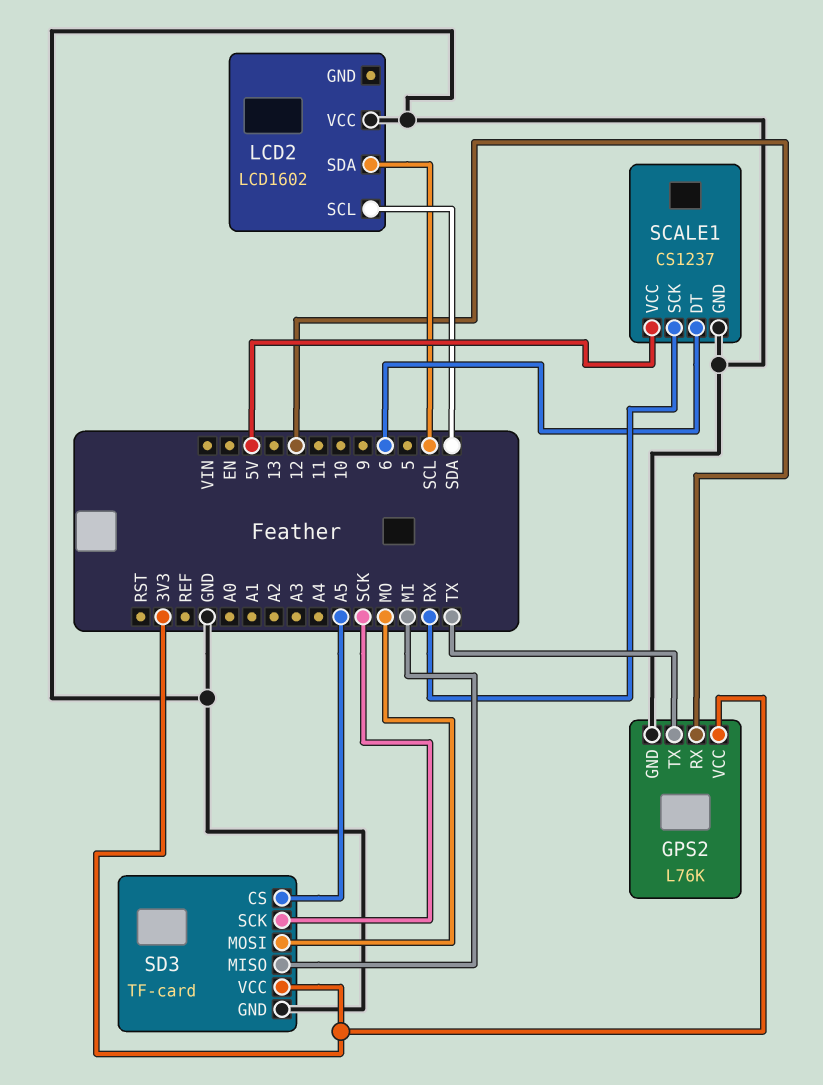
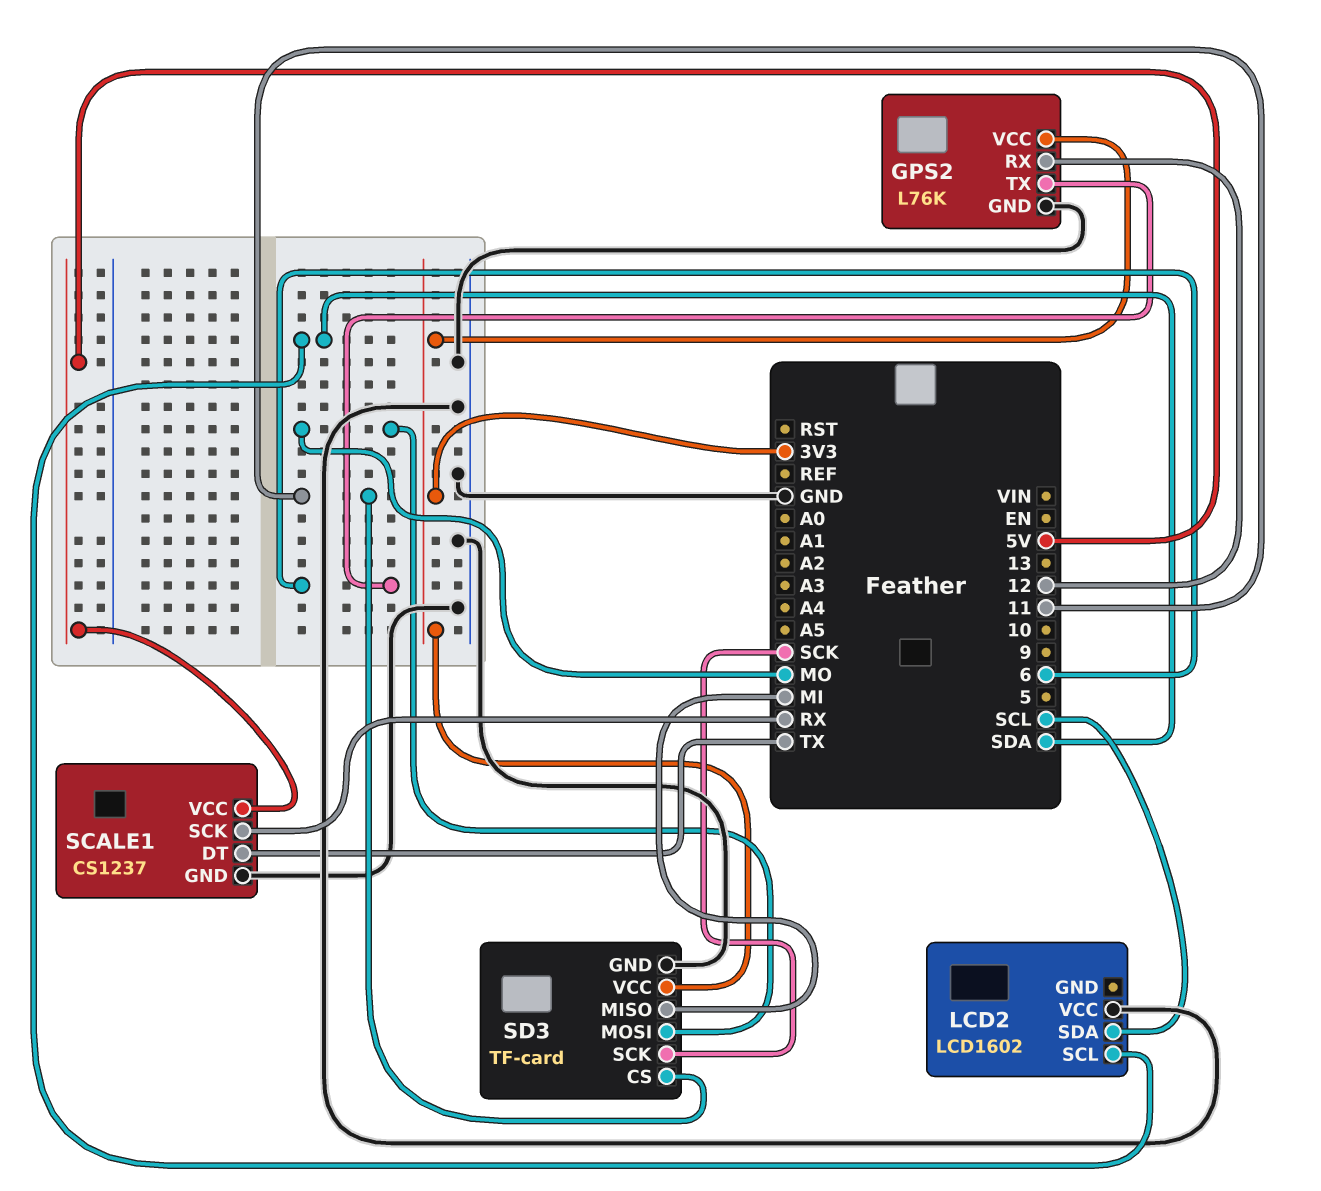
GPS2 pin TX: TX -> 6
SCALE1 pin DT: 6 -> TX
SD3 pin CS: A5 -> 11

